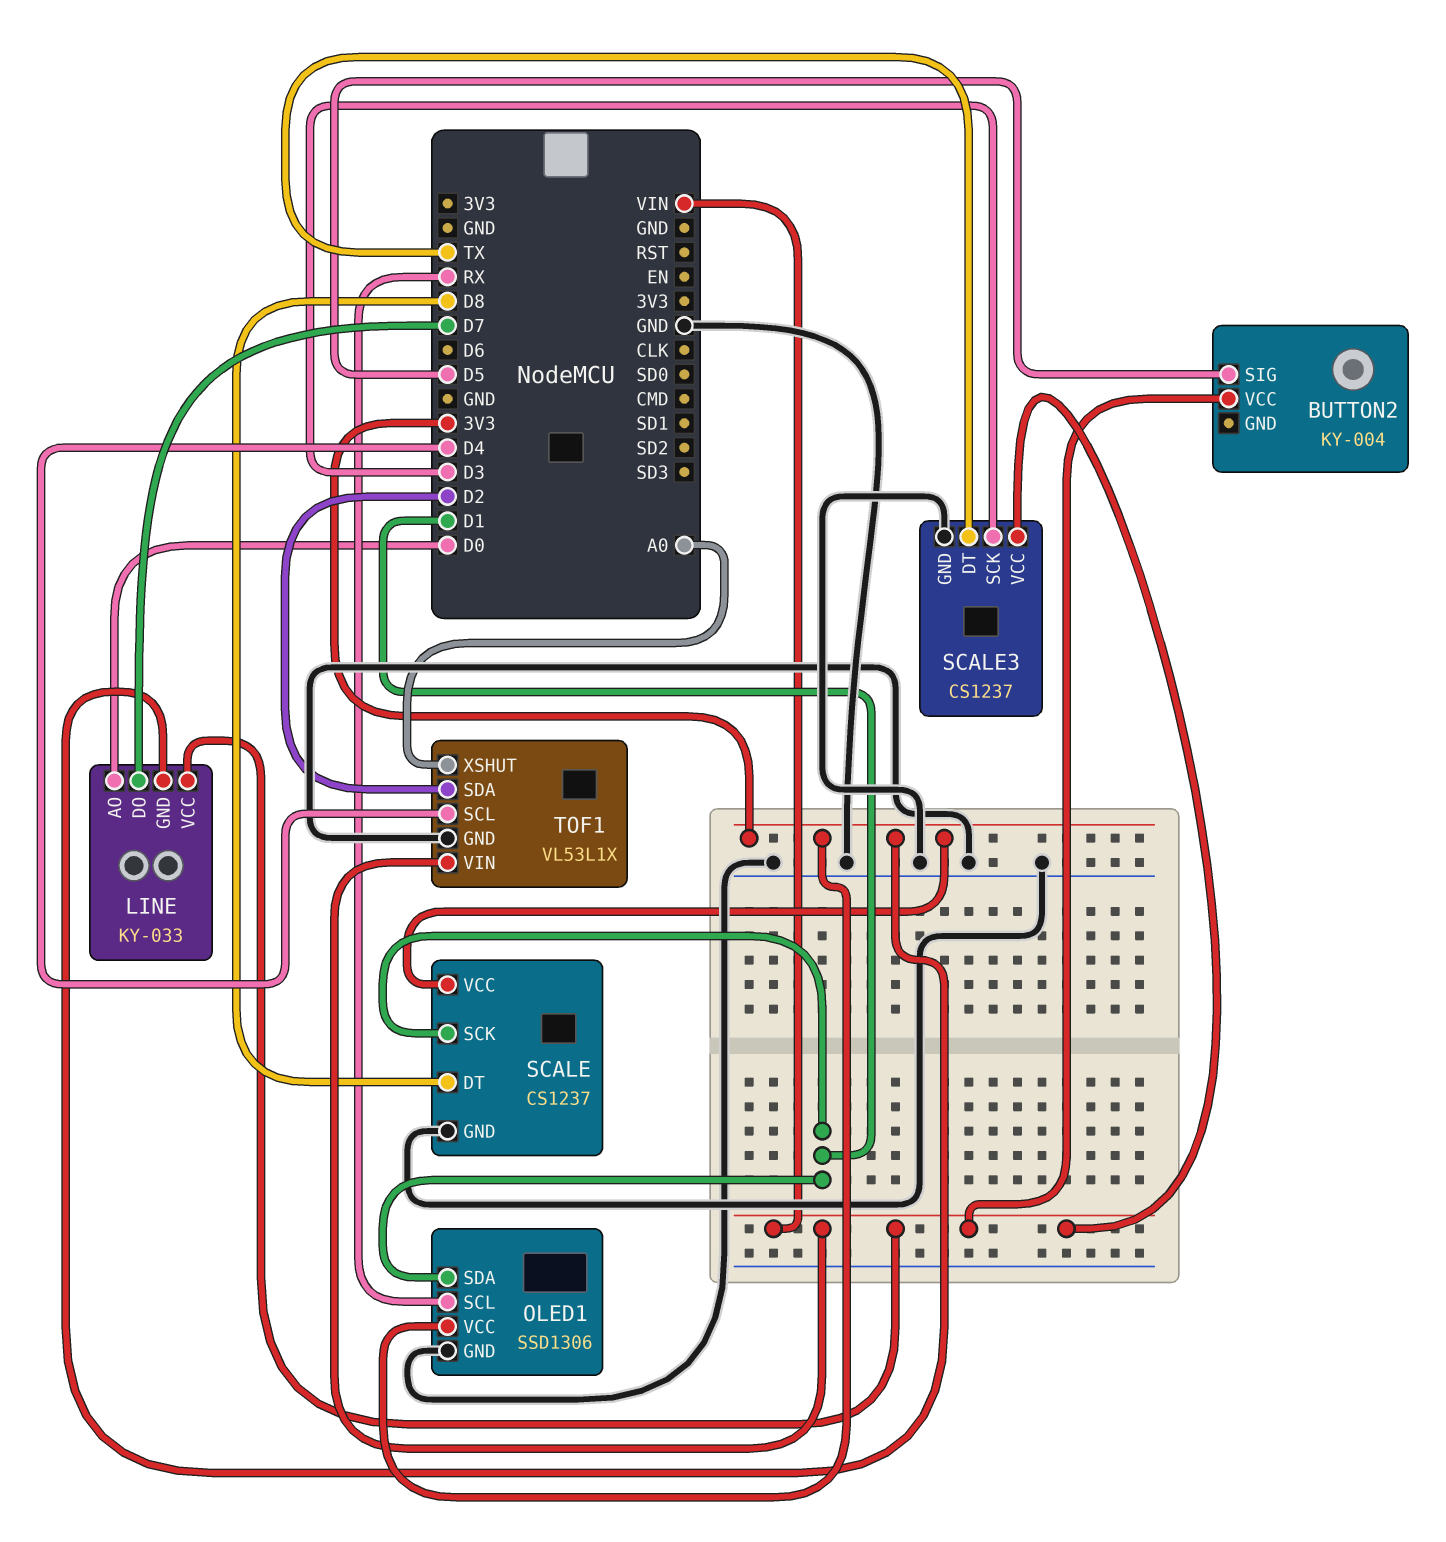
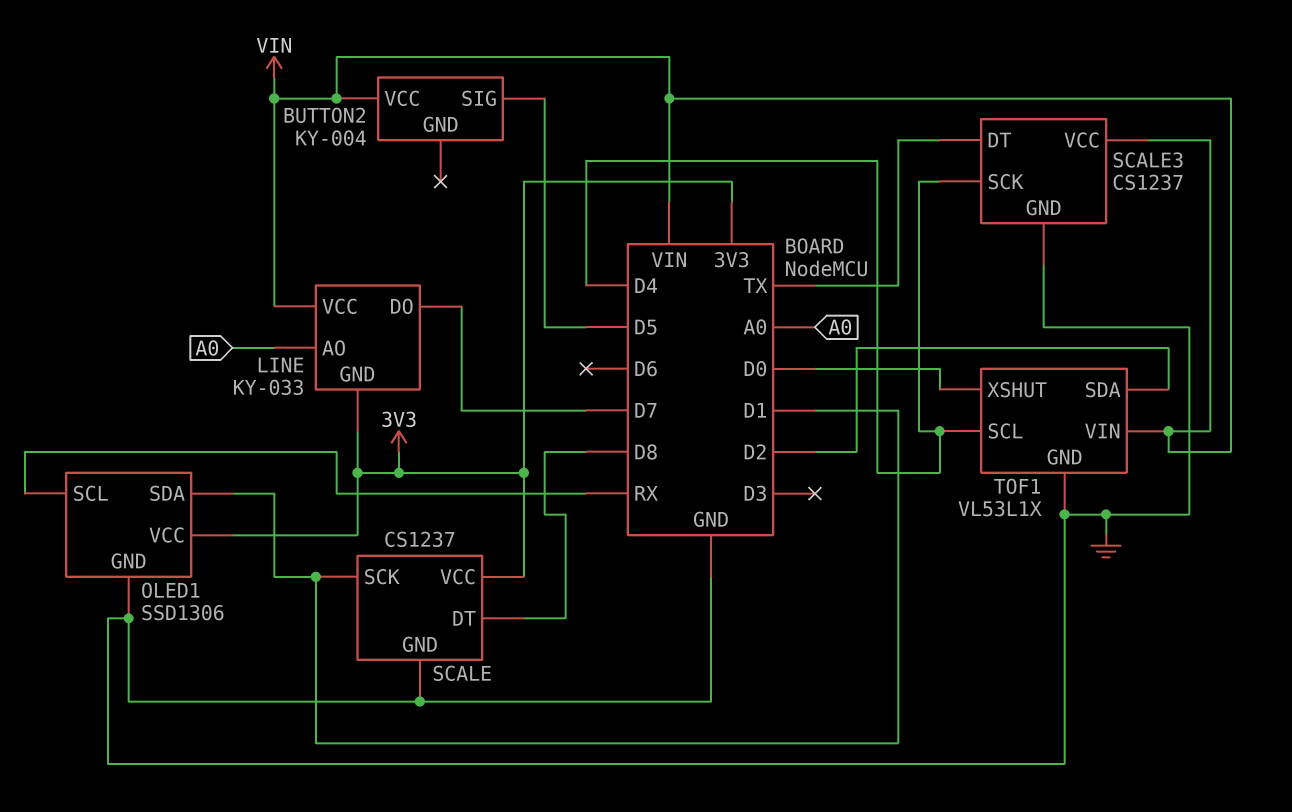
LINE pin AO: D0 -> A0
SCALE3 pin SCK: D3 -> D4
TOF1 pin XSHUT: A0 -> D0

